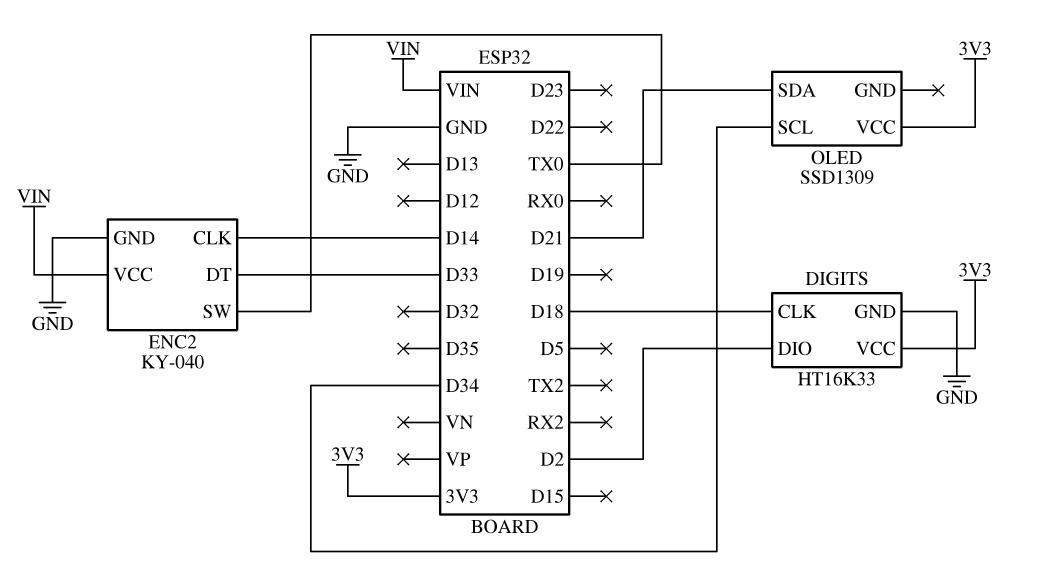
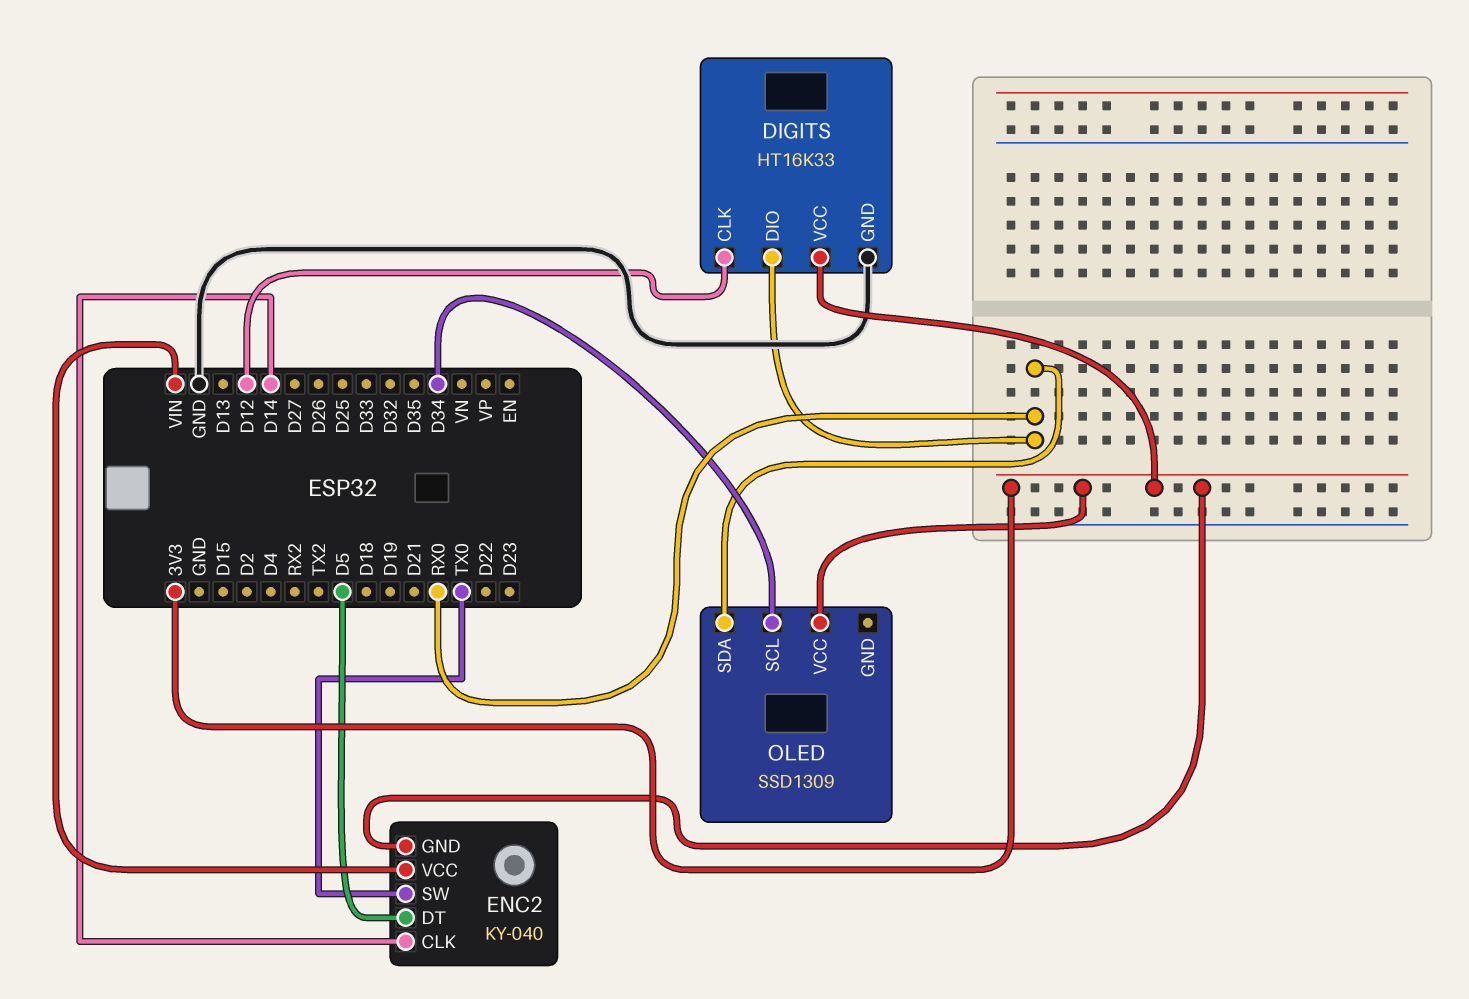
DIGITS pin CLK: D18 -> D12
DIGITS pin DIO: D2 -> RX0
ENC2 pin DT: D33 -> D5
ENC2 pin GND: GND -> 3V3
OLED pin SDA: D21 -> RX0

